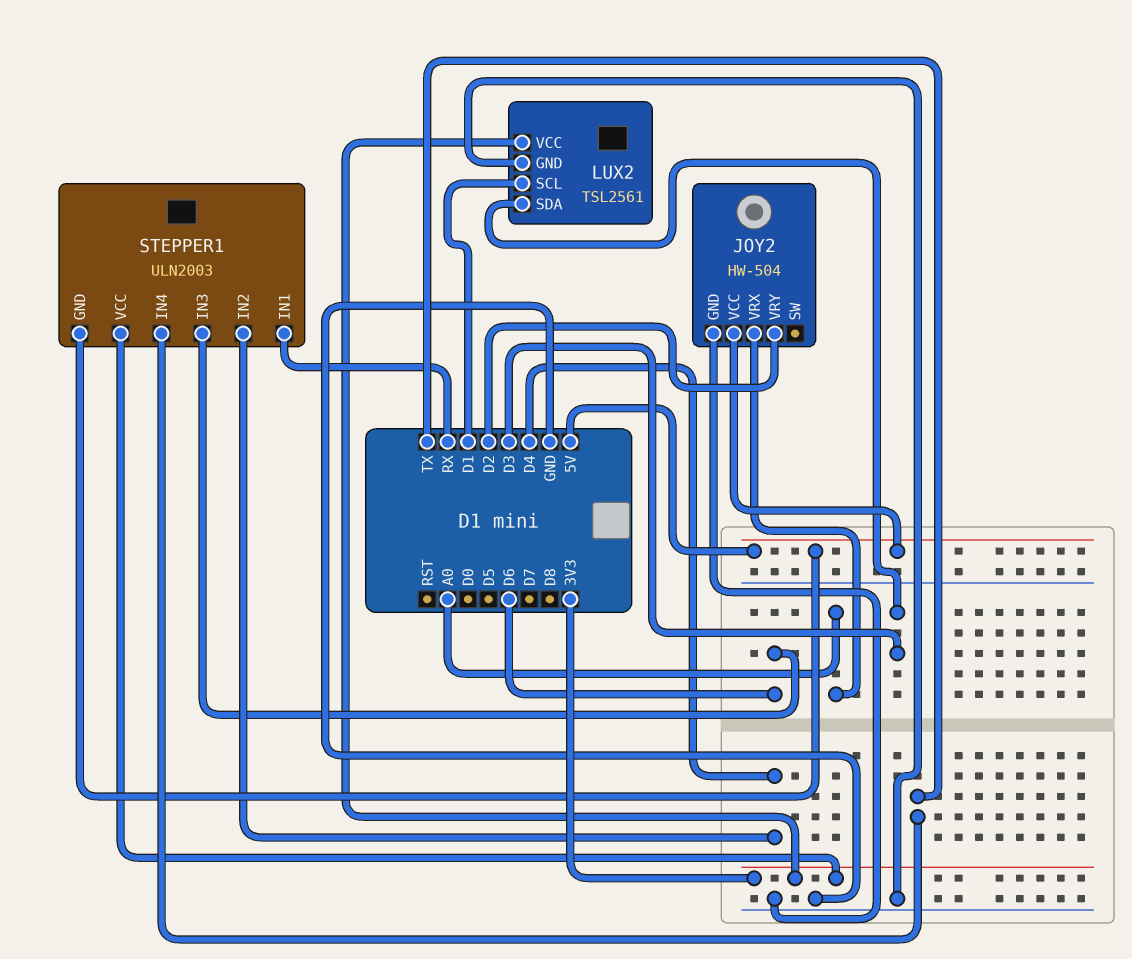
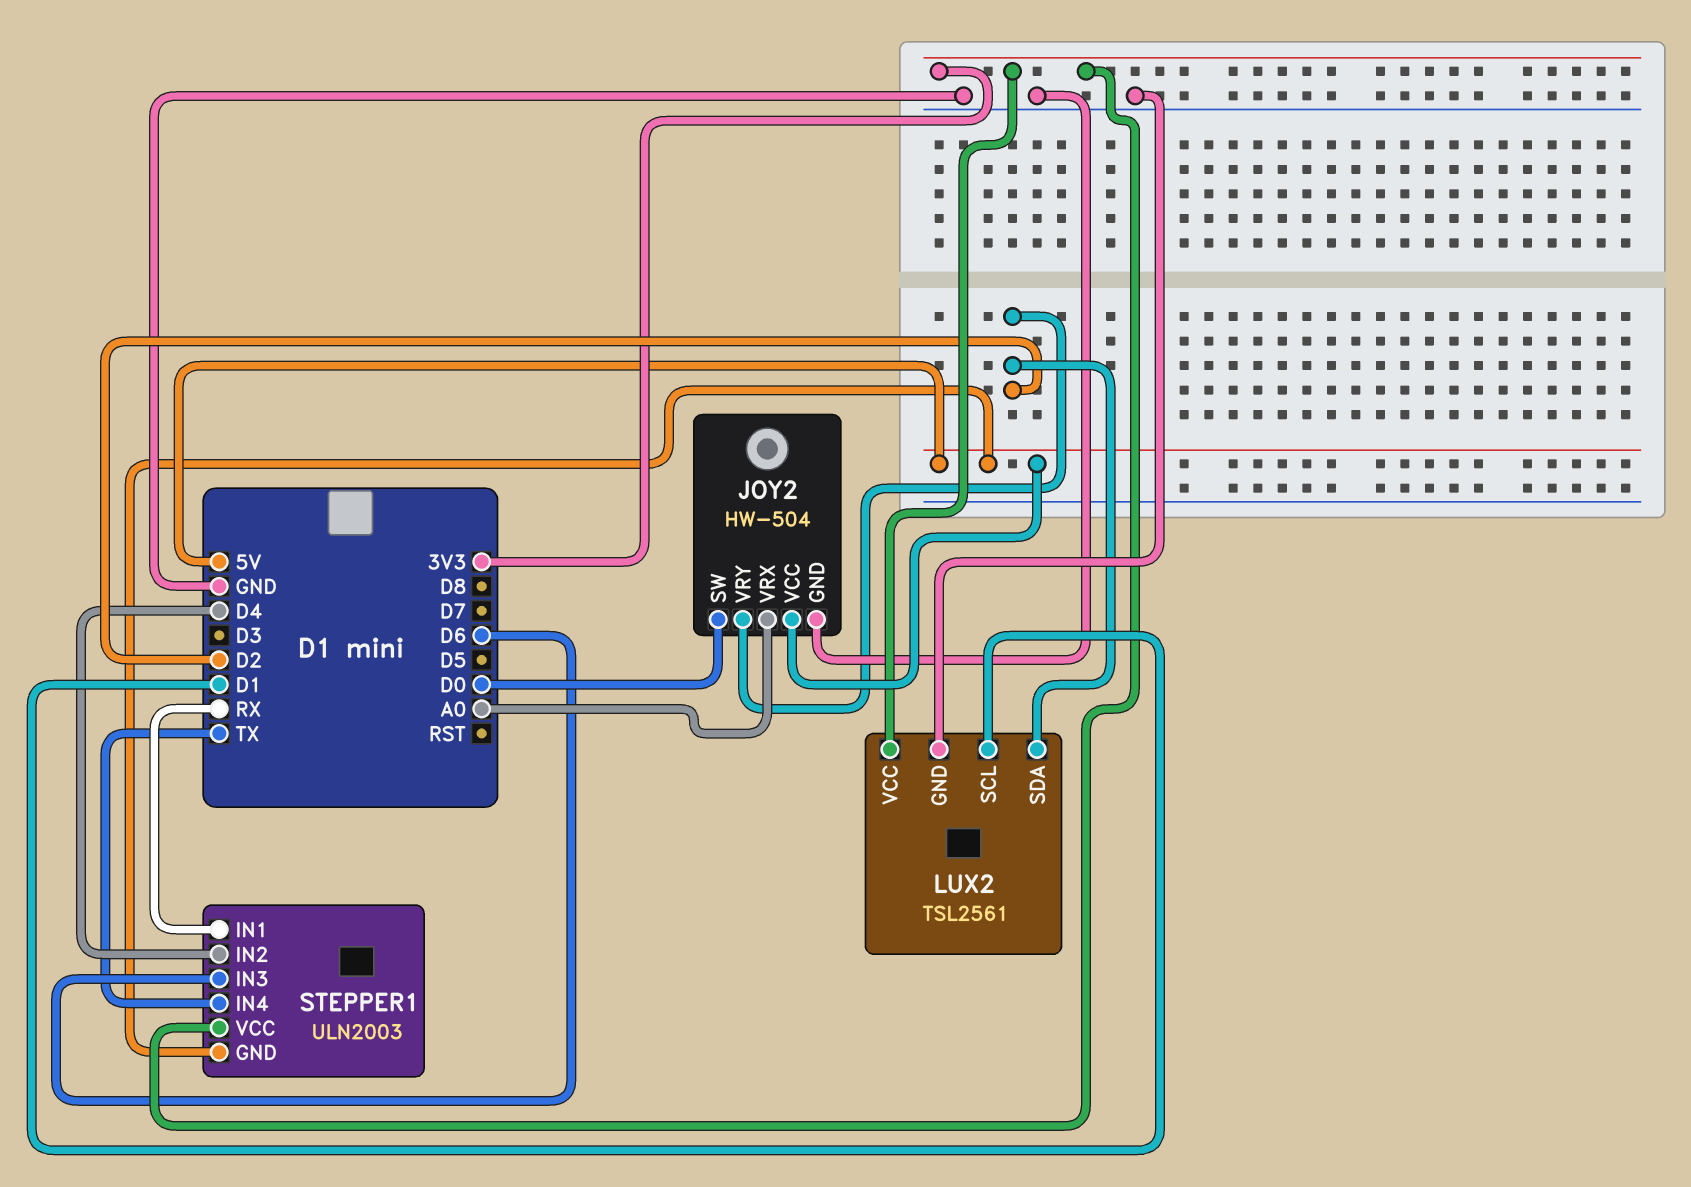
JOY2 pin SW: none -> D0
LUX2 pin SDA: D3 -> D2

